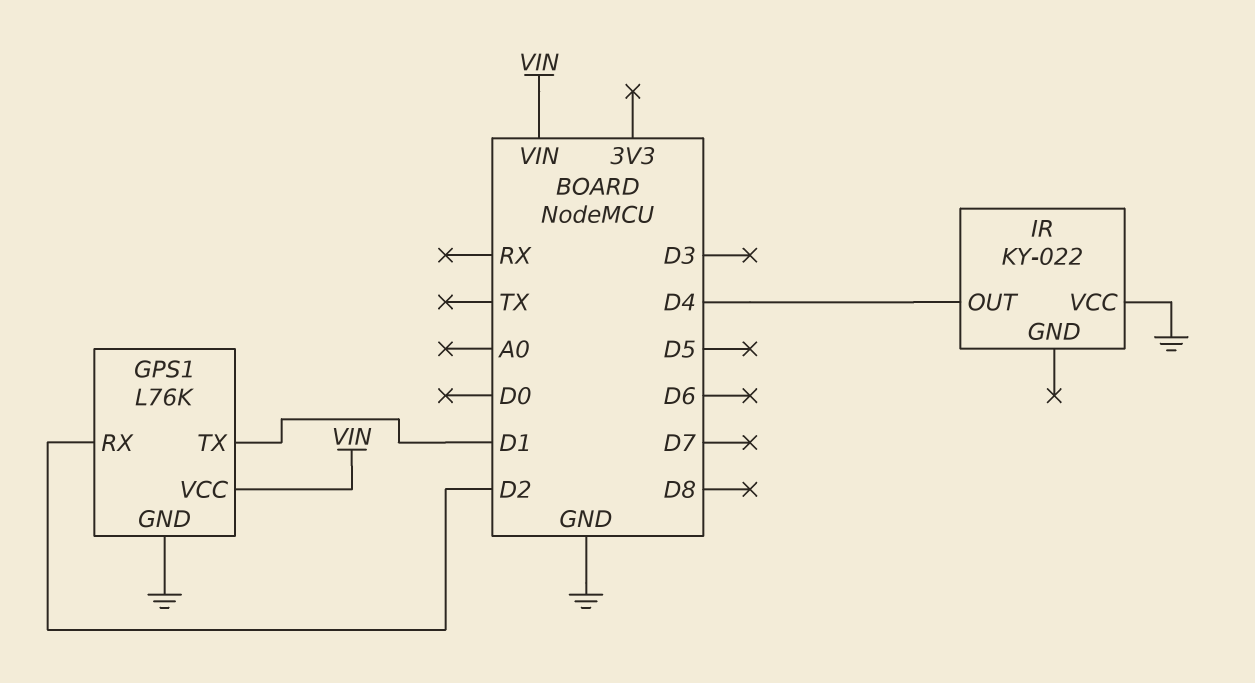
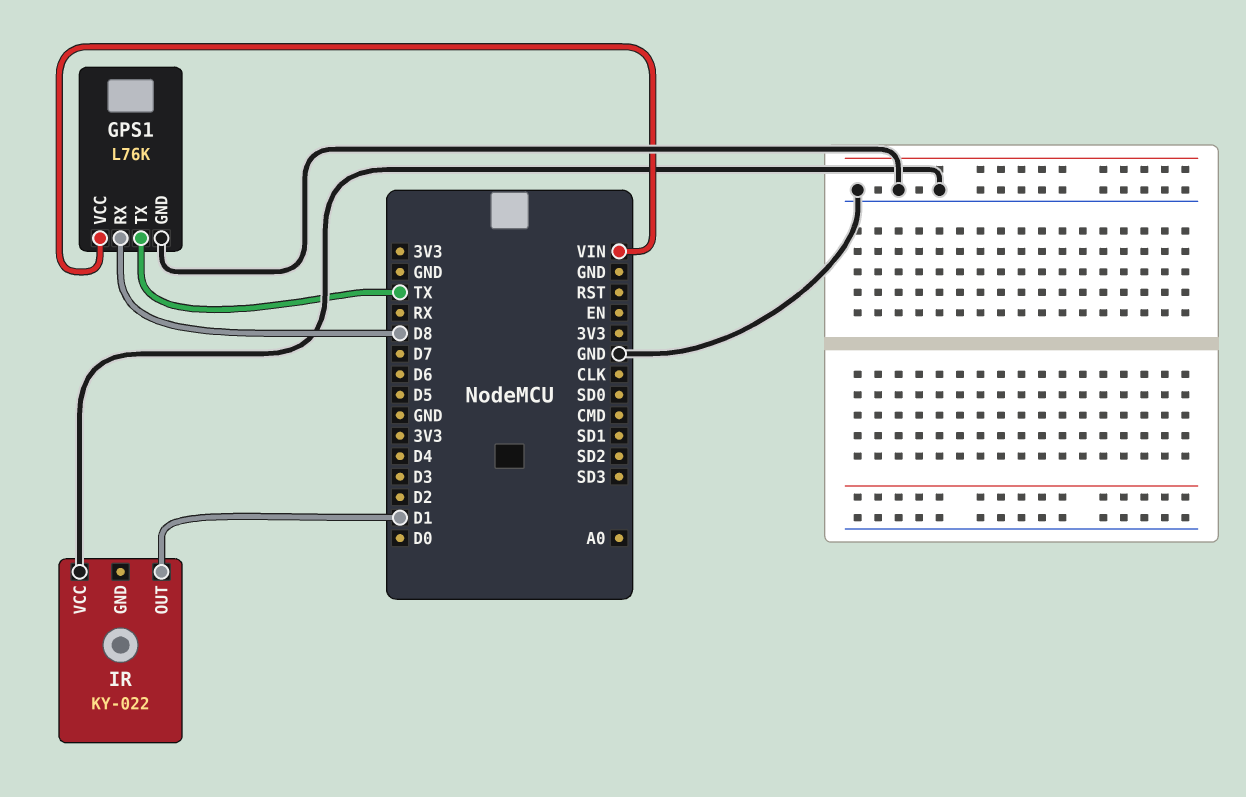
GPS1 pin RX: D2 -> D8
GPS1 pin TX: D1 -> TX
IR pin OUT: D4 -> D1

